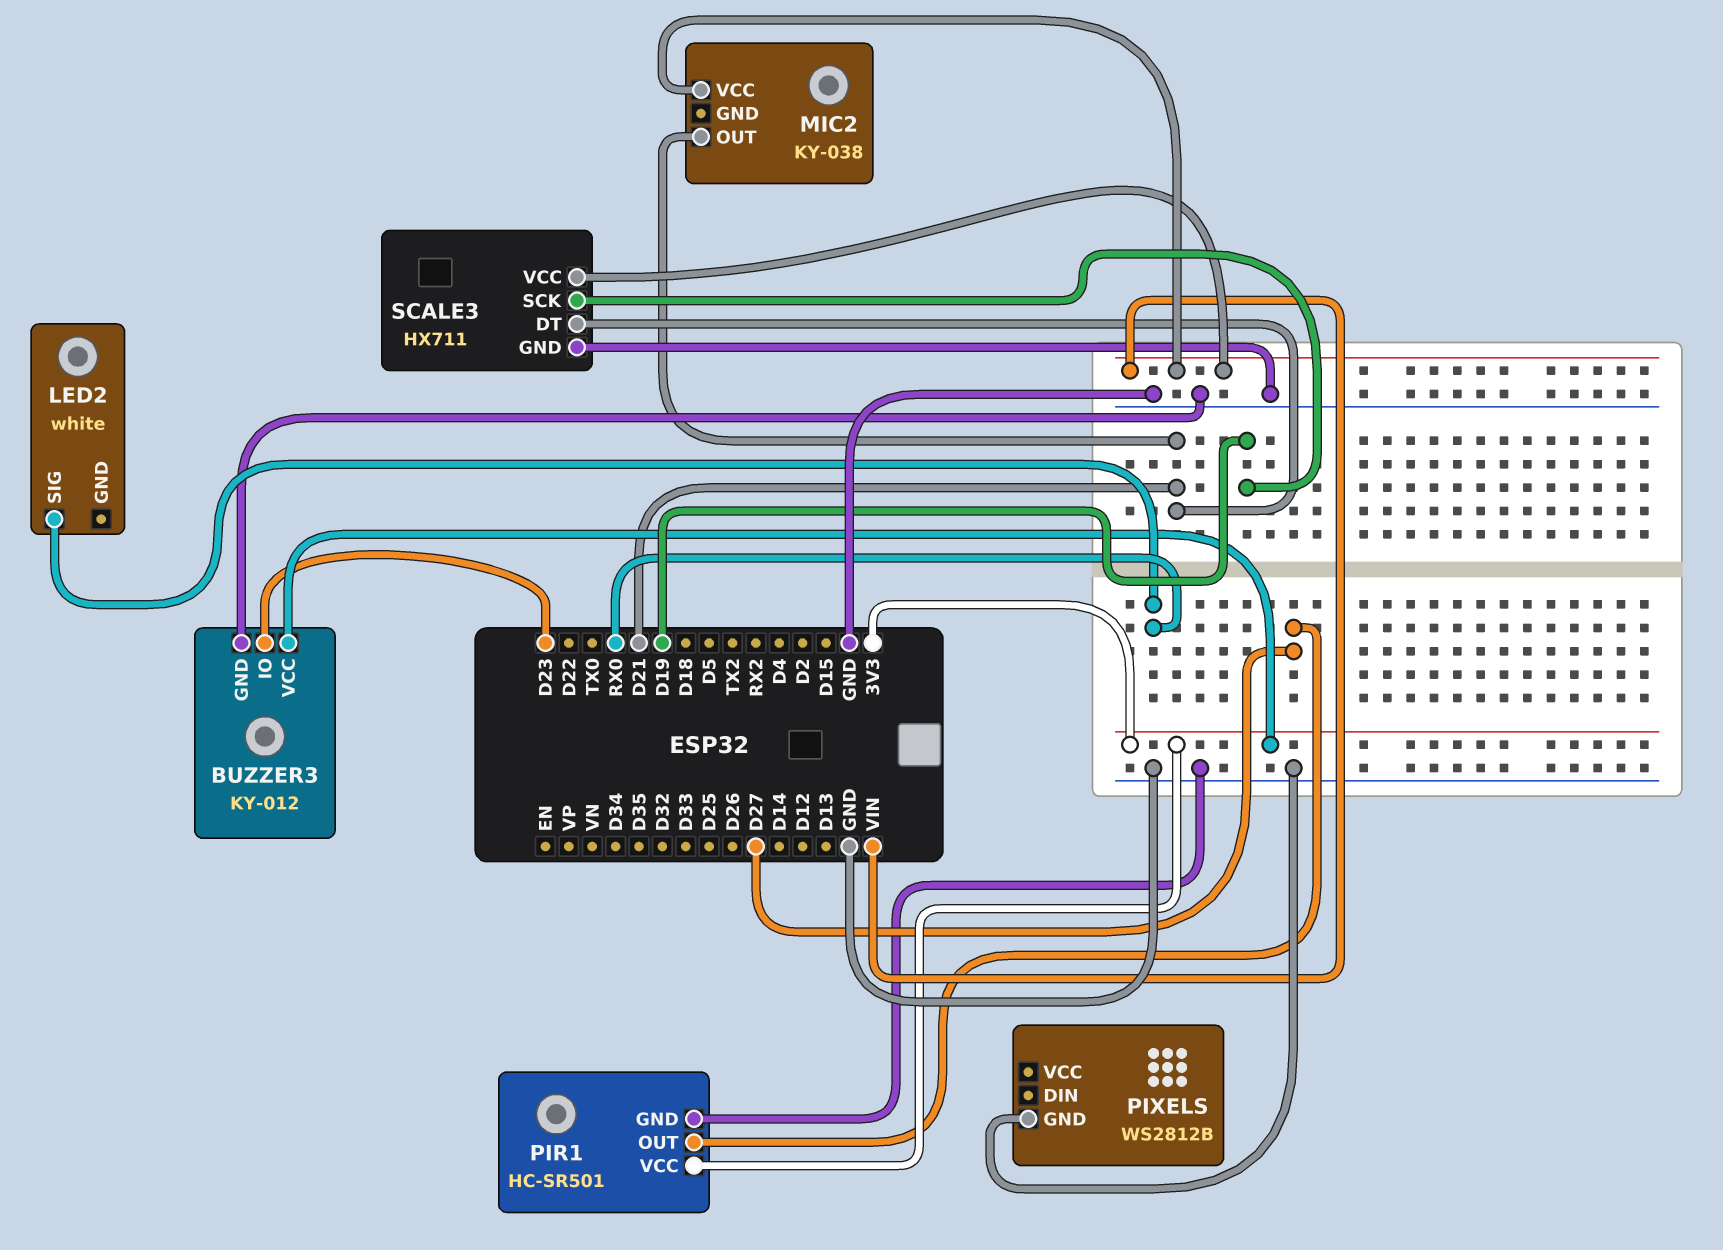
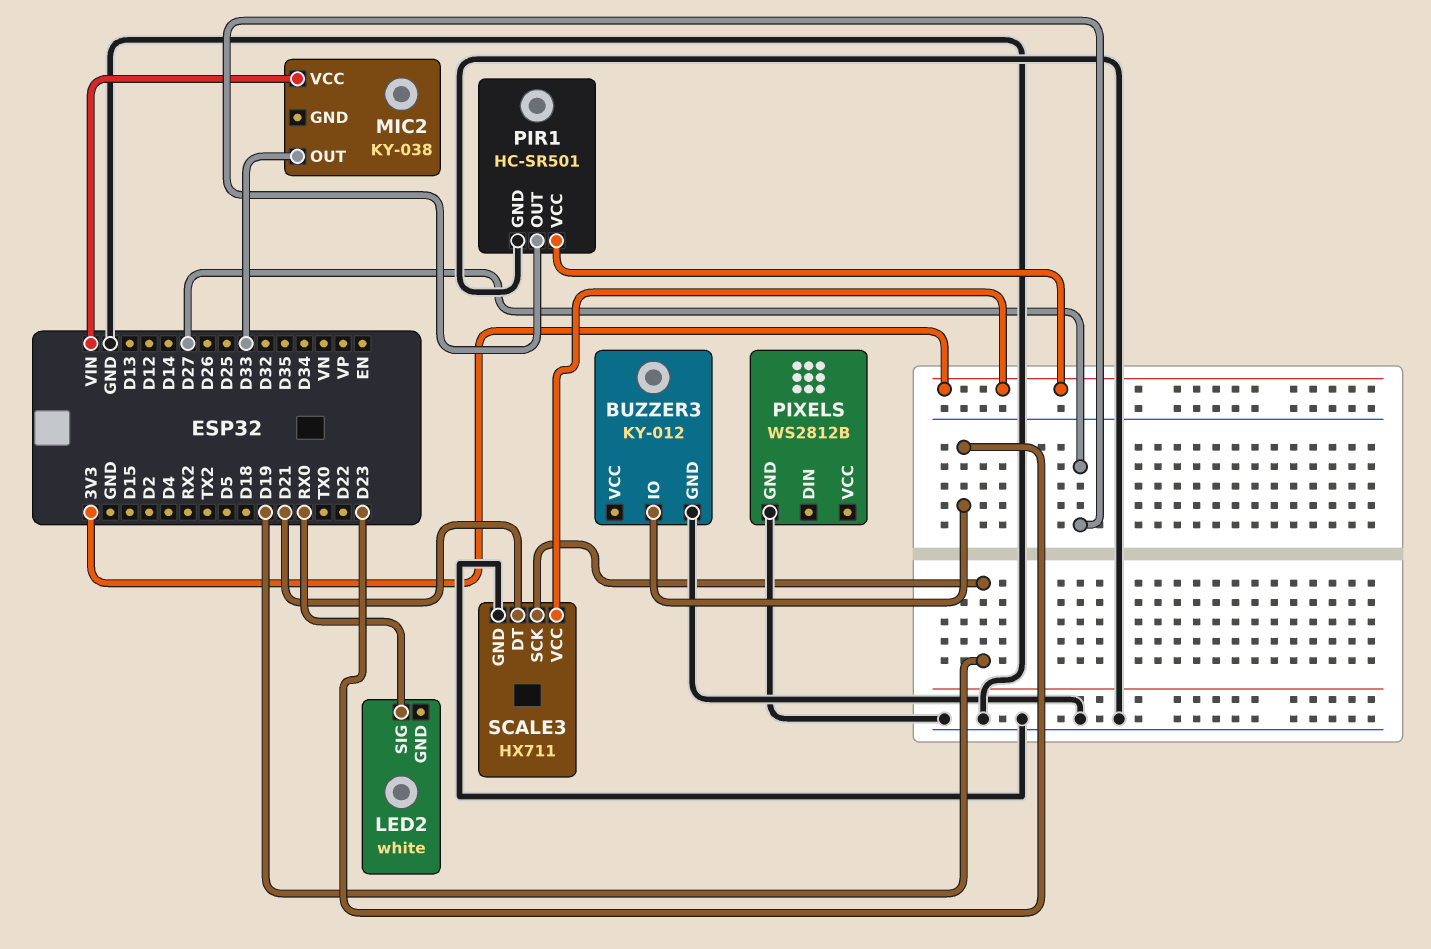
BUZZER3 pin VCC: 3V3 -> none
MIC2 pin OUT: D21 -> D33
SCALE3 pin VCC: VIN -> 3V3

